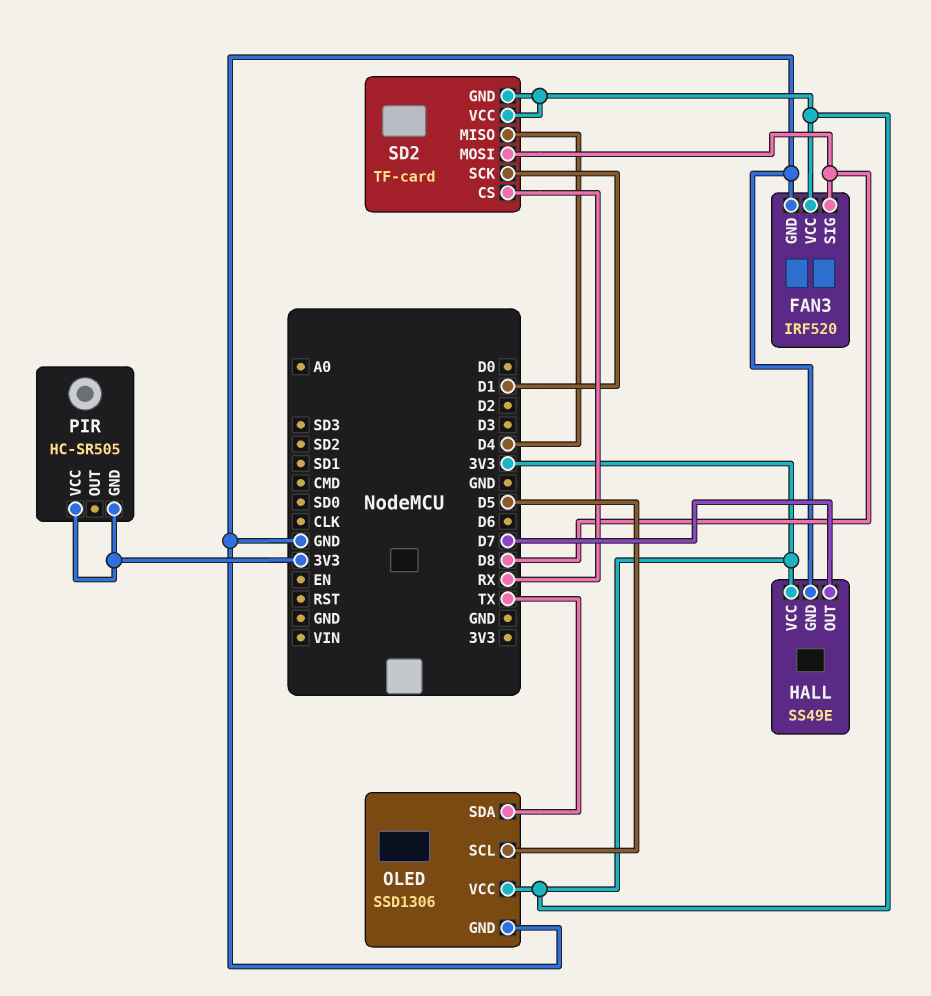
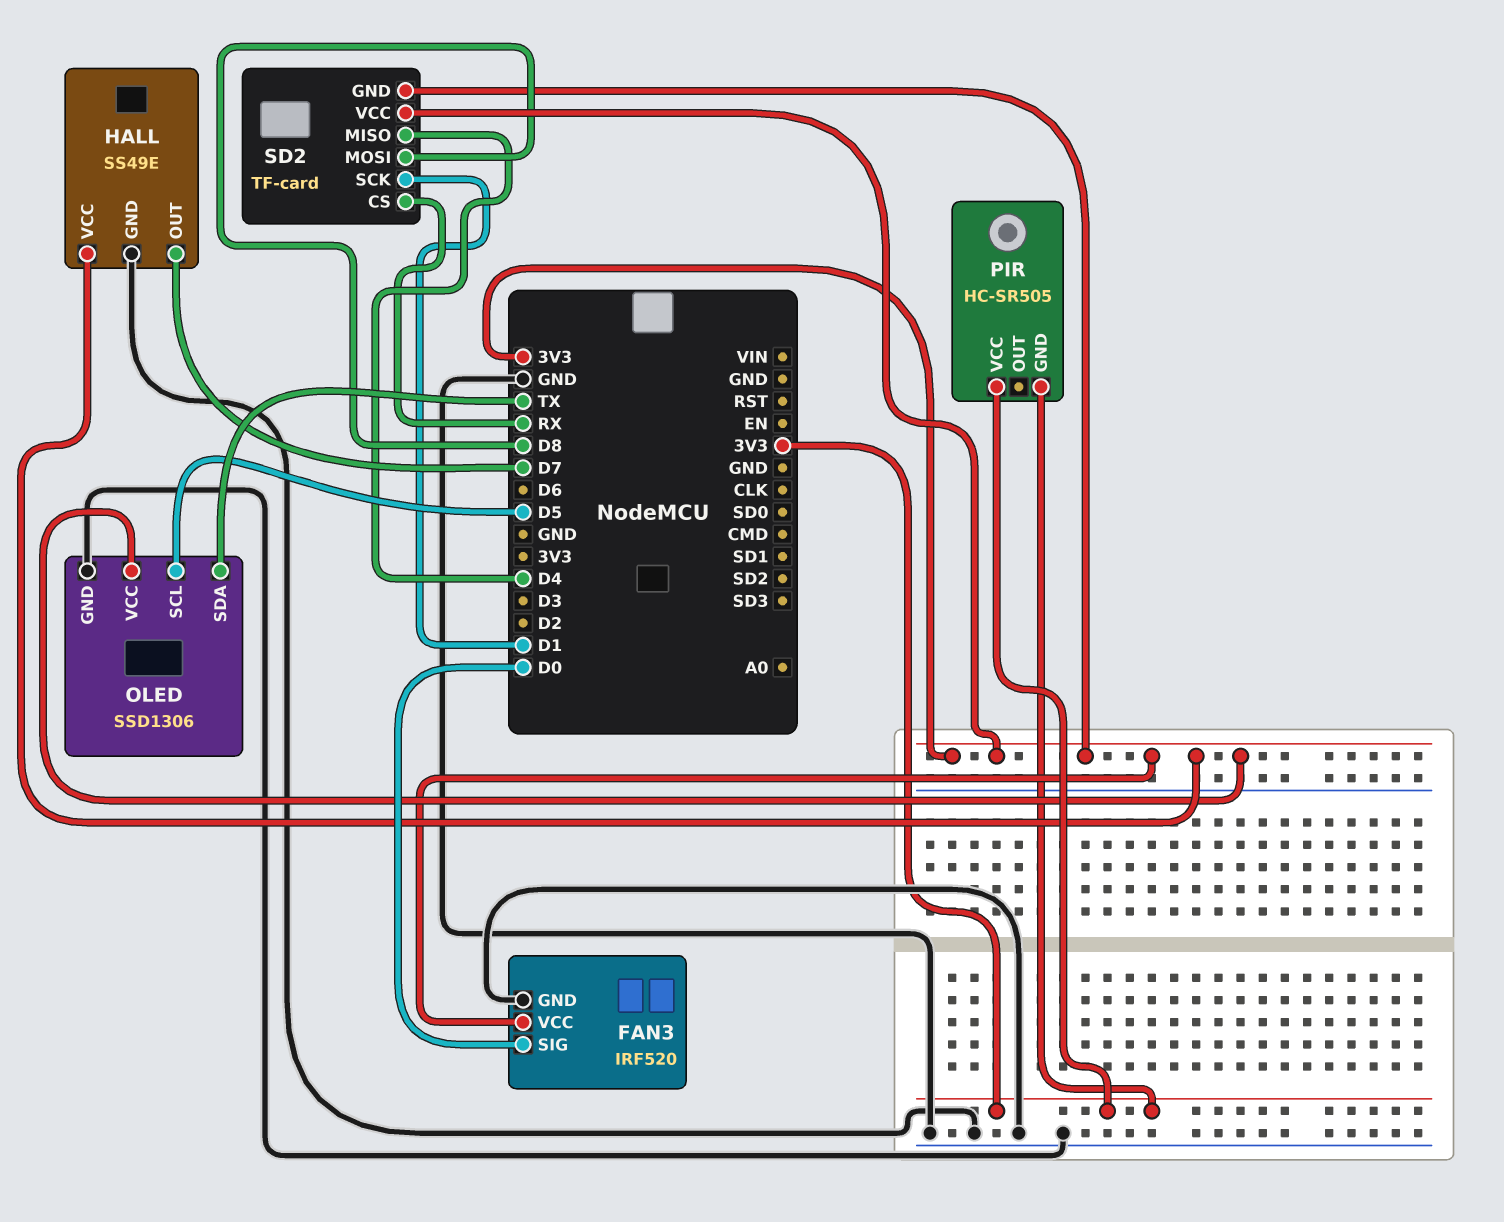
FAN3 pin SIG: D8 -> D0

